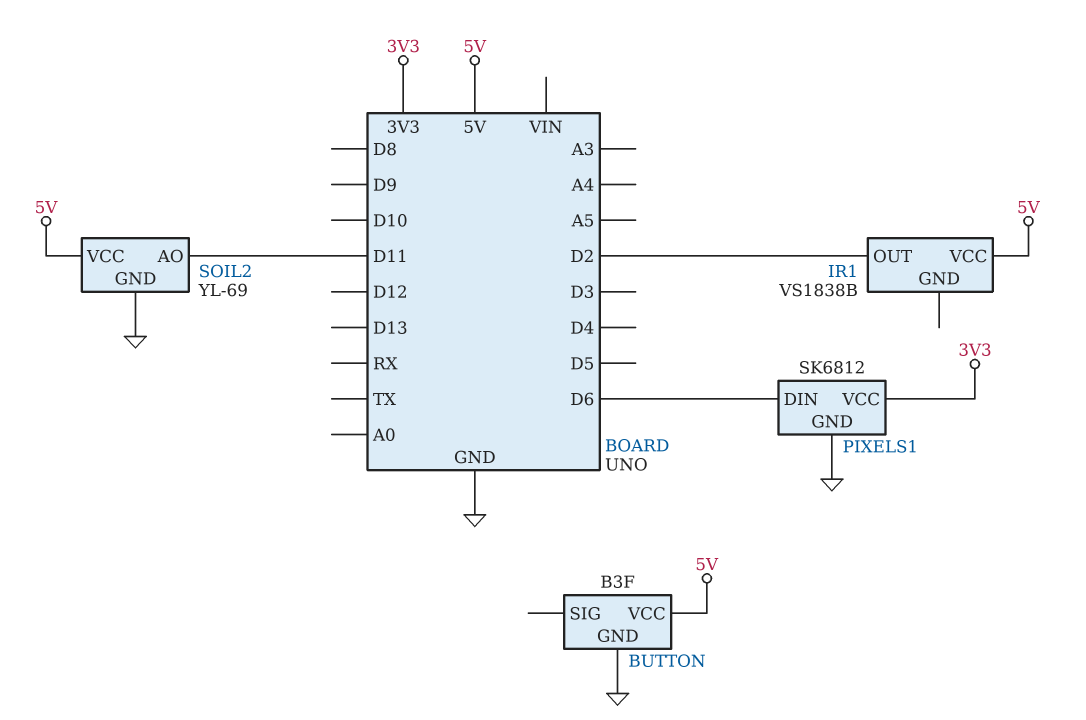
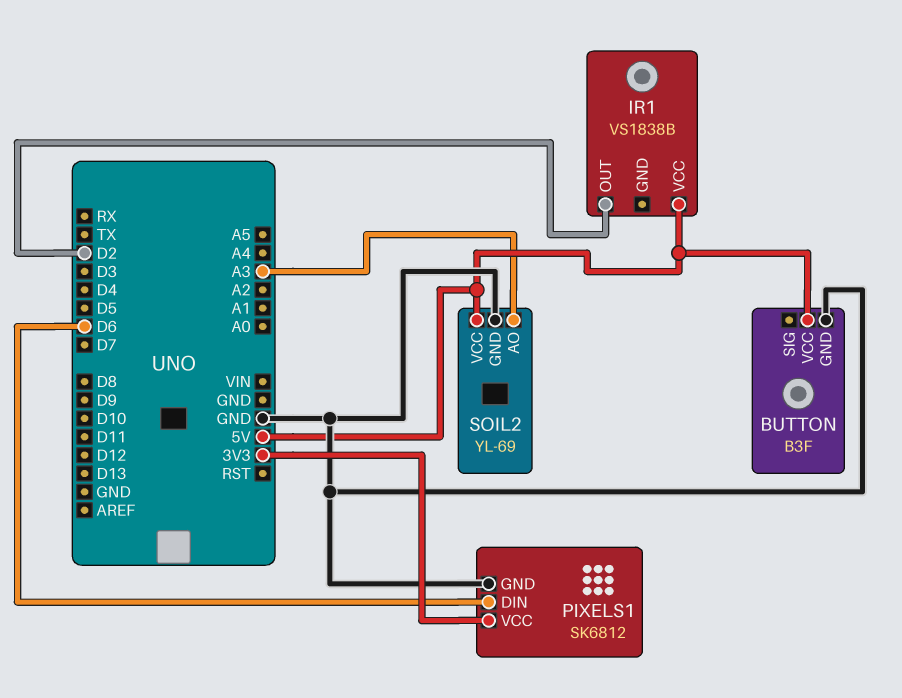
SOIL2 pin AO: D11 -> A3

